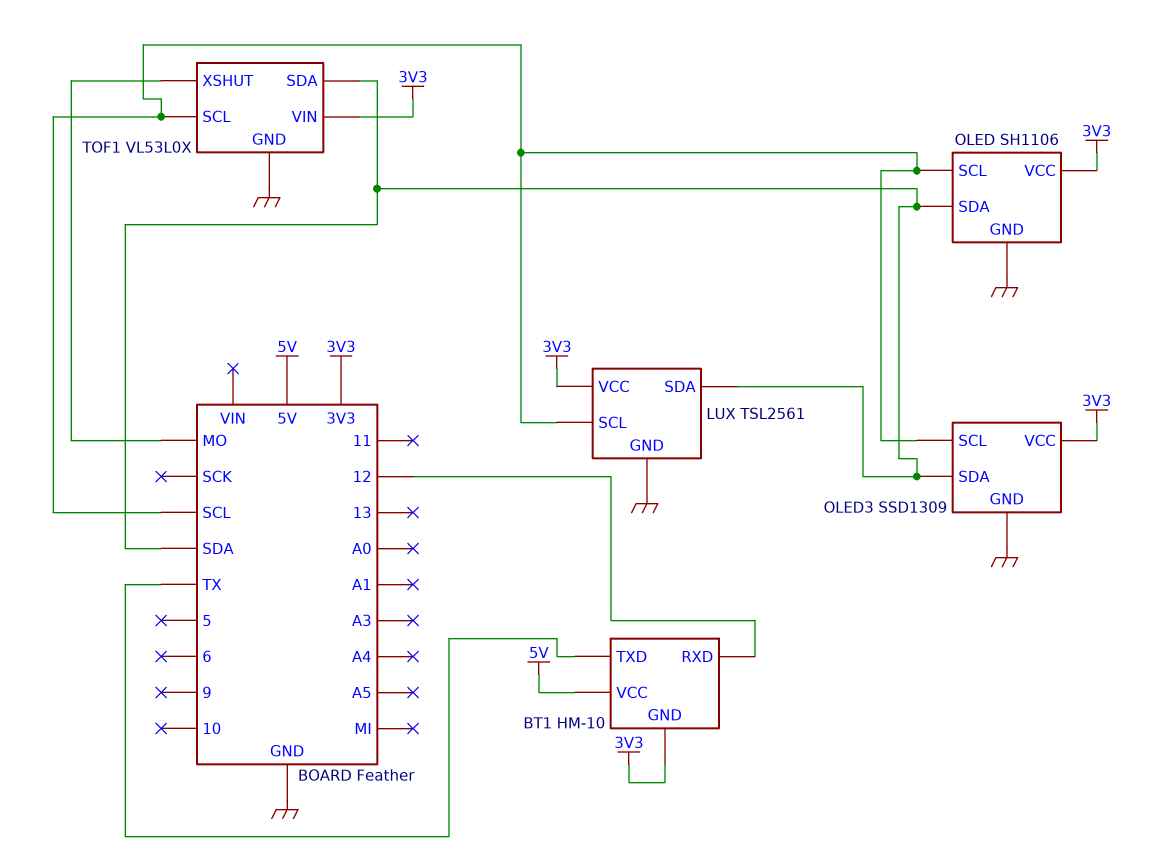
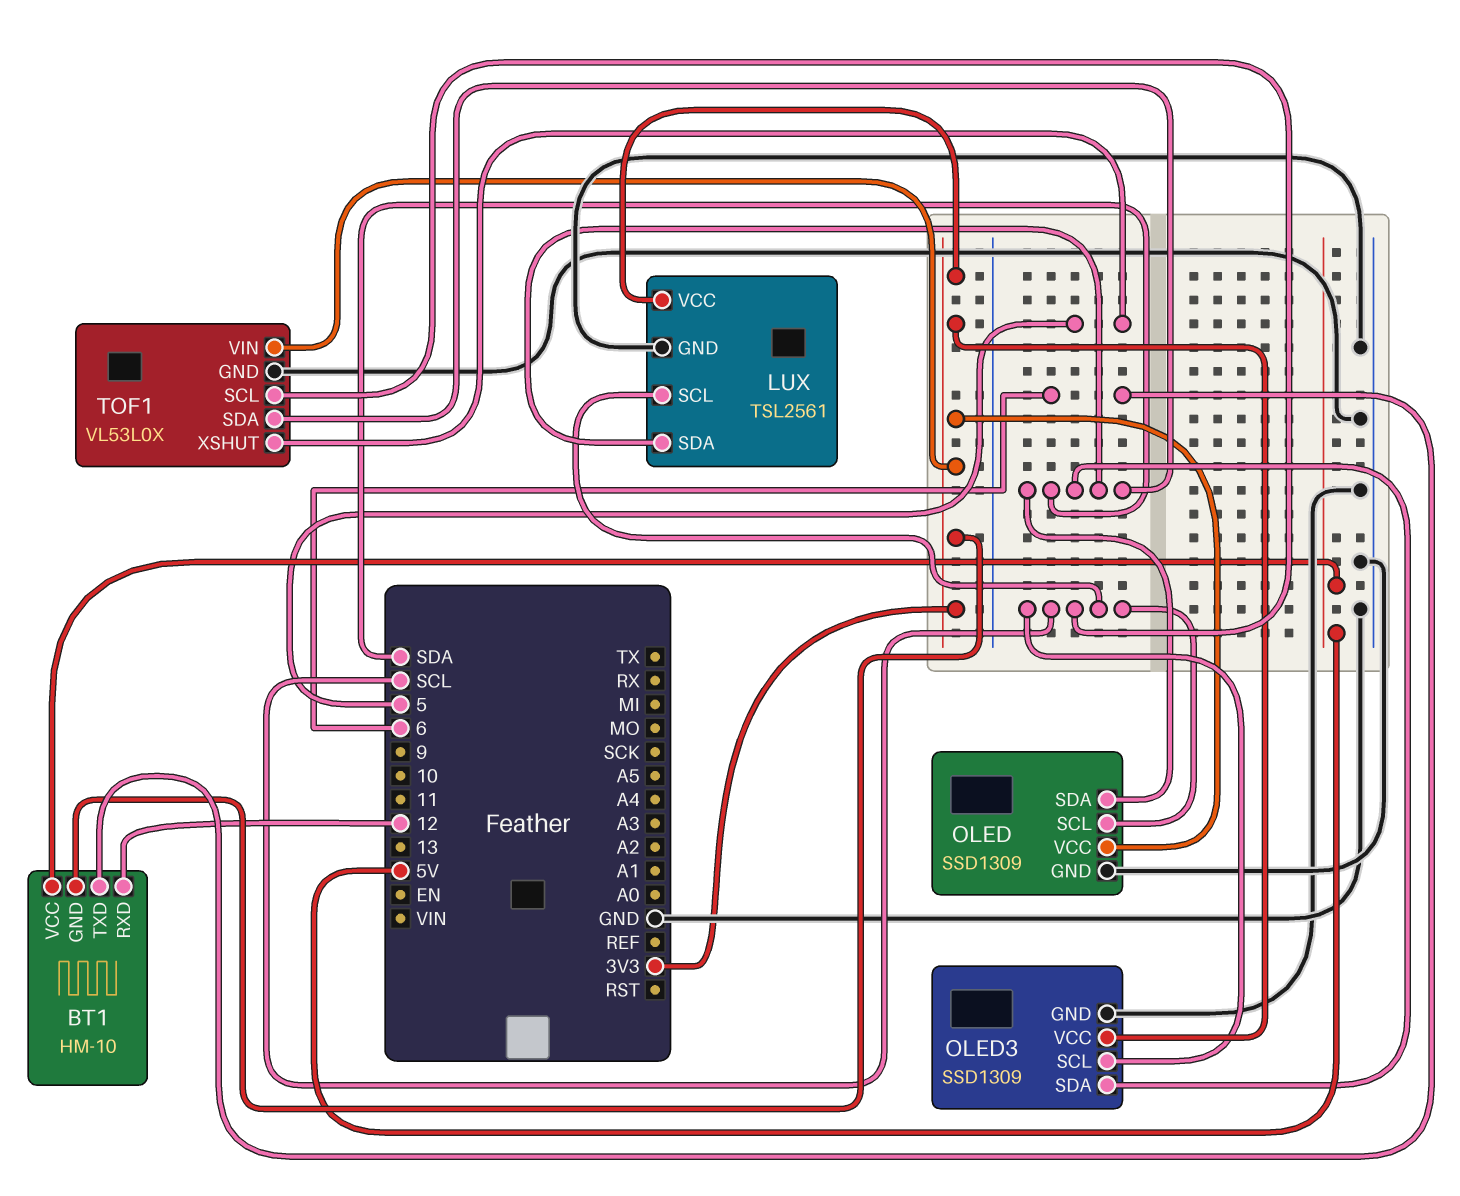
BT1 pin TXD: TX -> 6
OLED: SH1106 -> SSD1309
TOF1 pin XSHUT: MO -> 5

